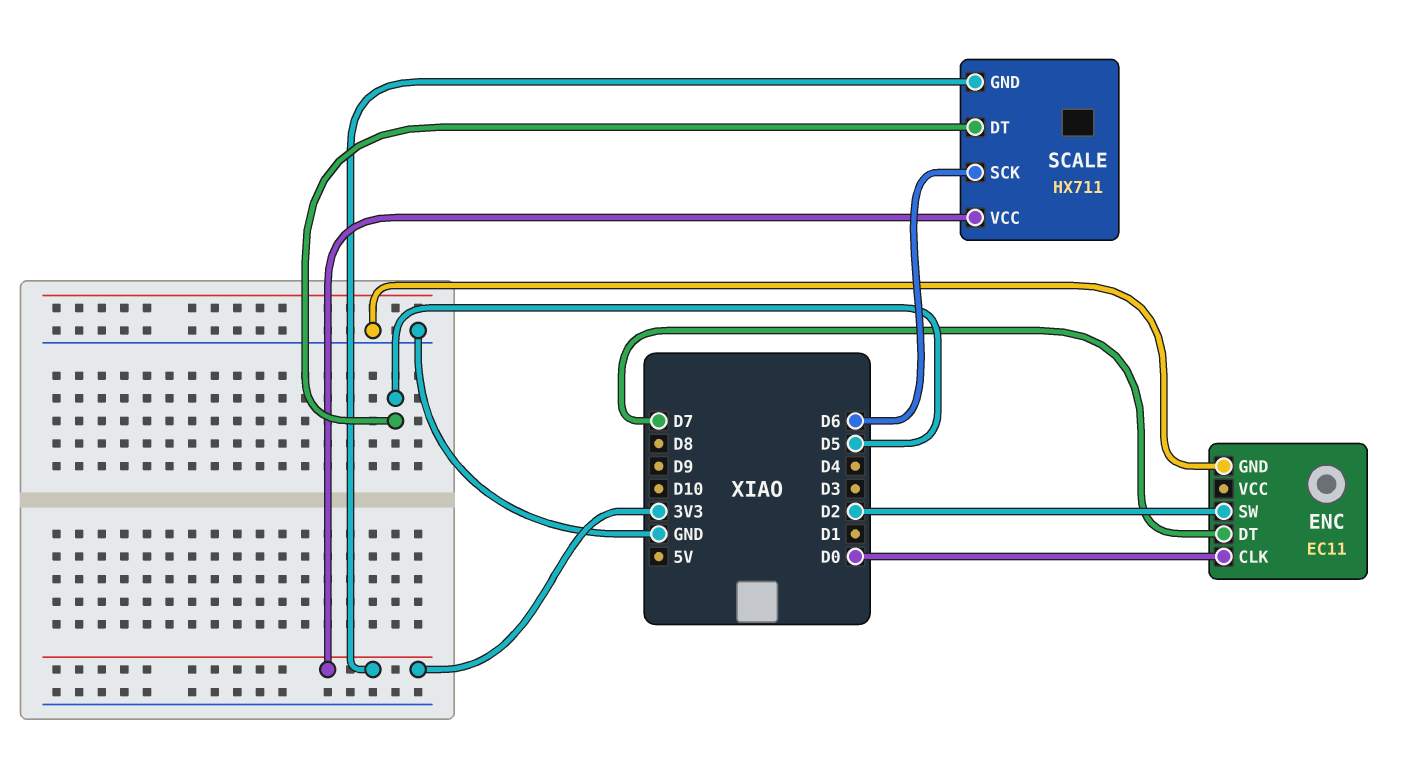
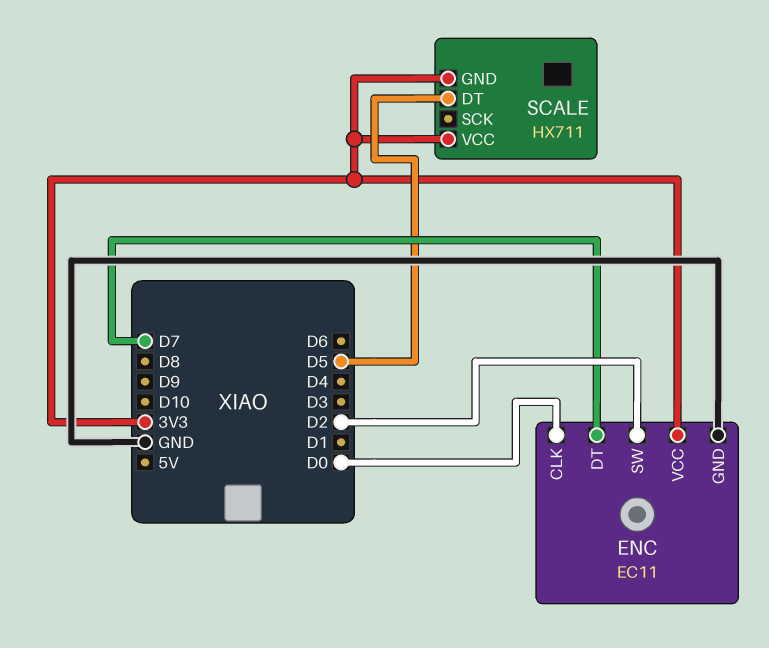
ENC pin VCC: none -> 3V3
SCALE pin SCK: D6 -> none

